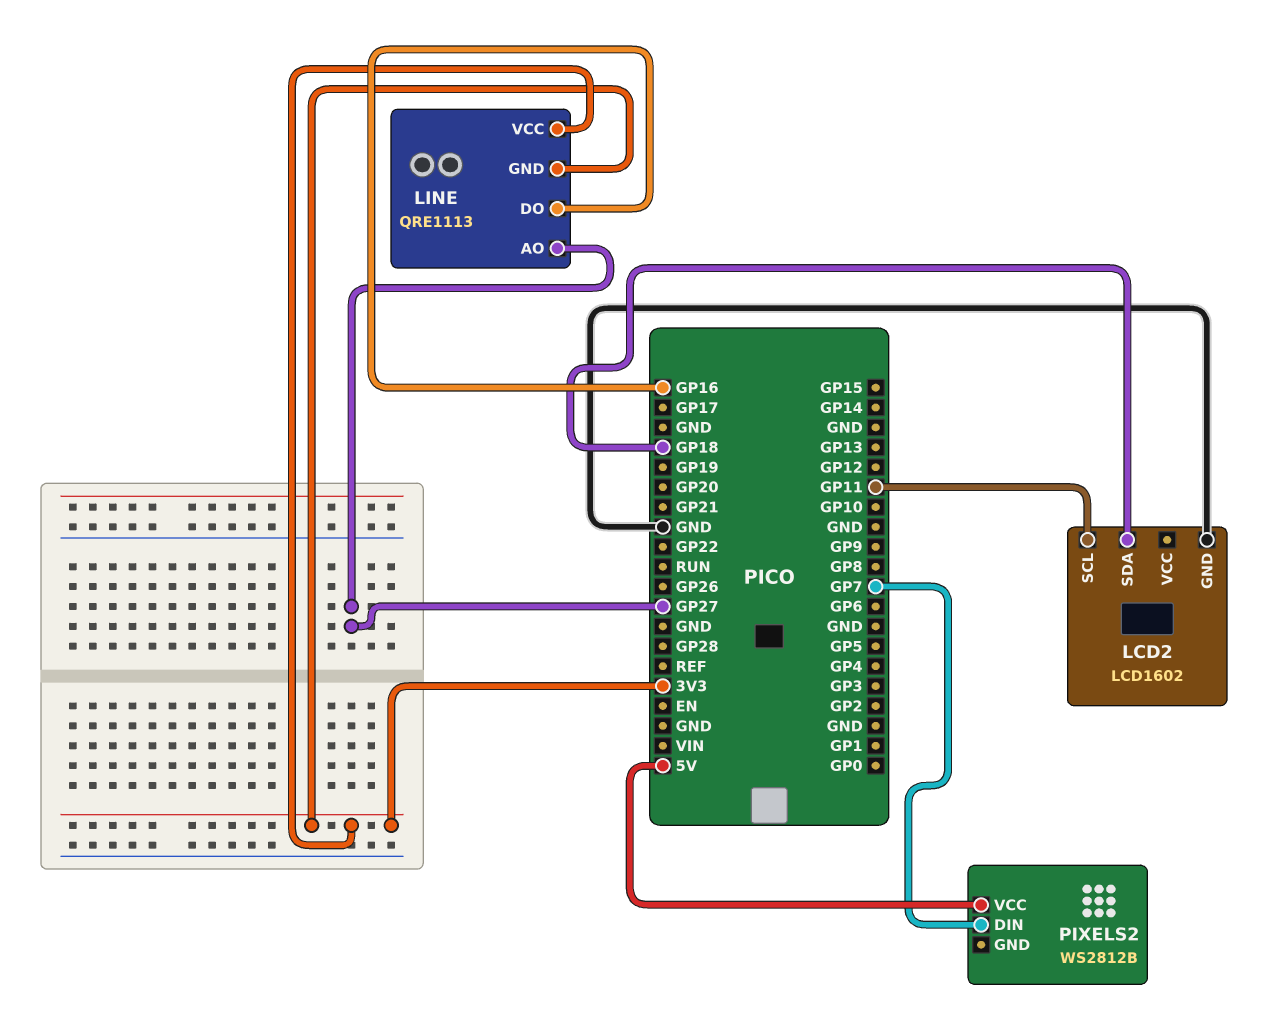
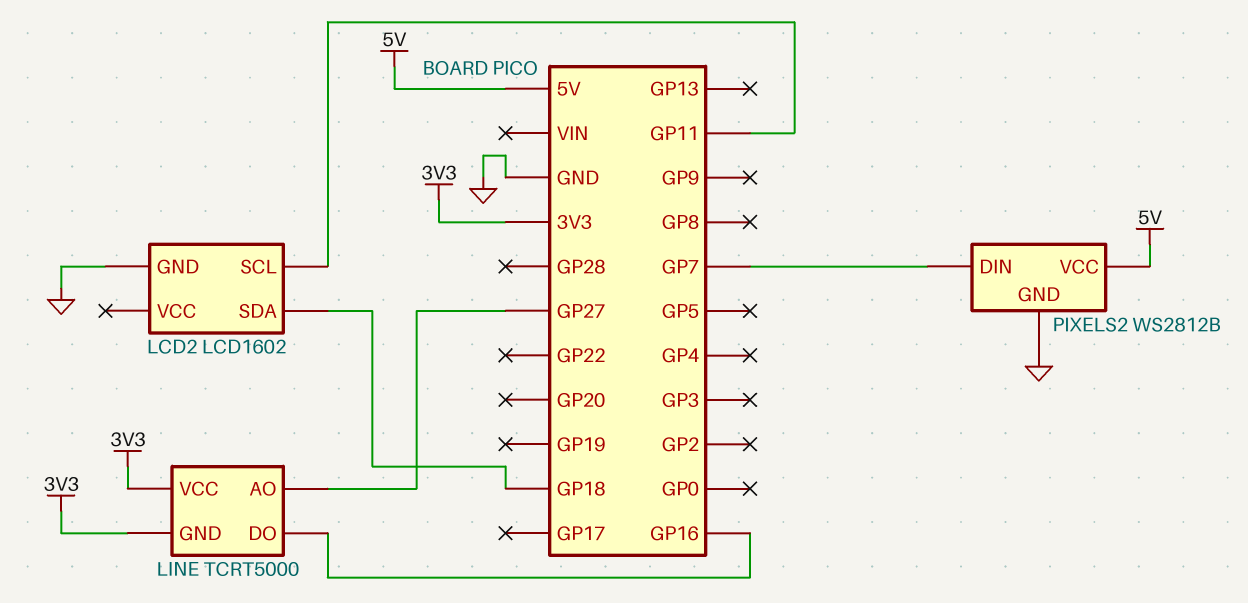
LINE: QRE1113 -> TCRT5000
PIXELS2 pin GND: none -> GND

